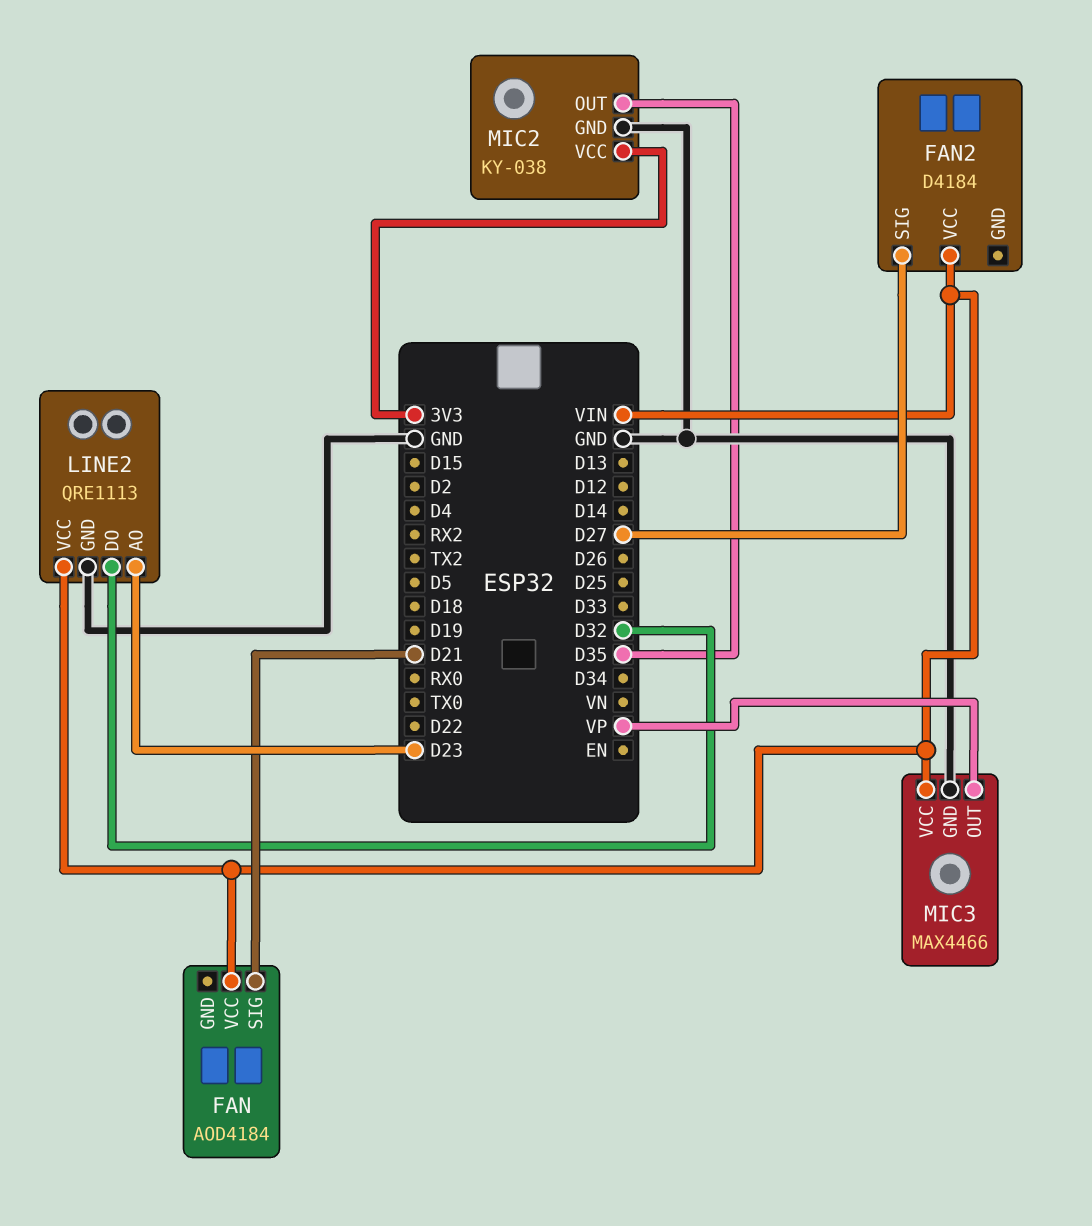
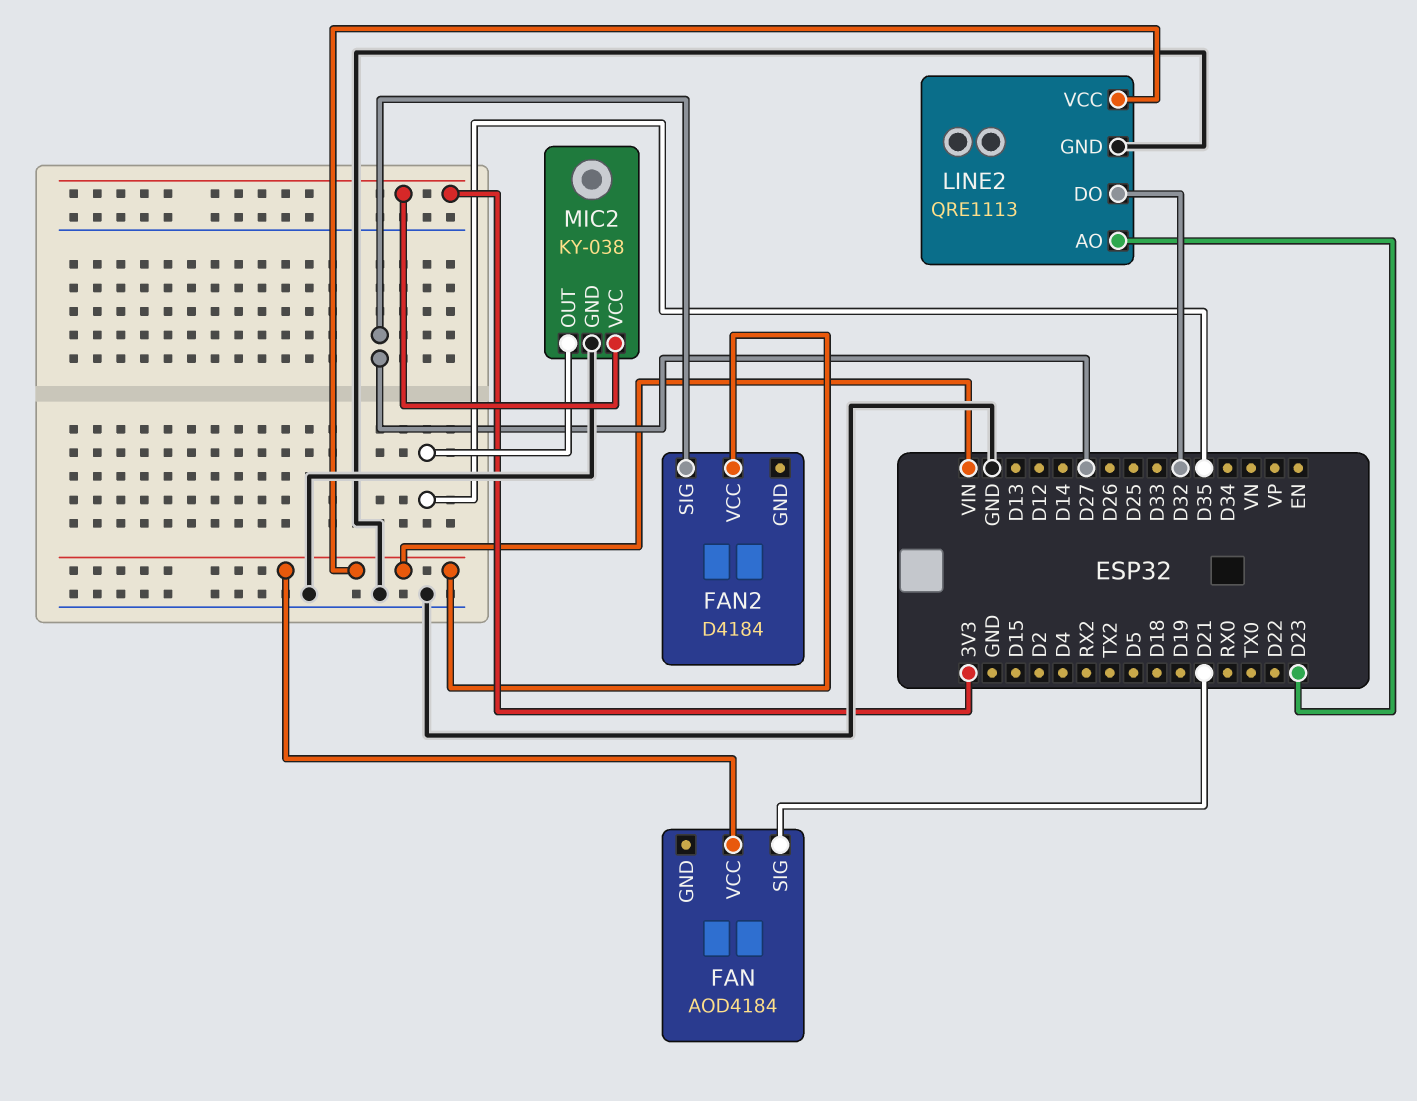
MIC3: MAX4466 -> none
MIC3 pin GND: GND -> none
MIC3 pin OUT: VP -> none
MIC3 pin VCC: VIN -> none

